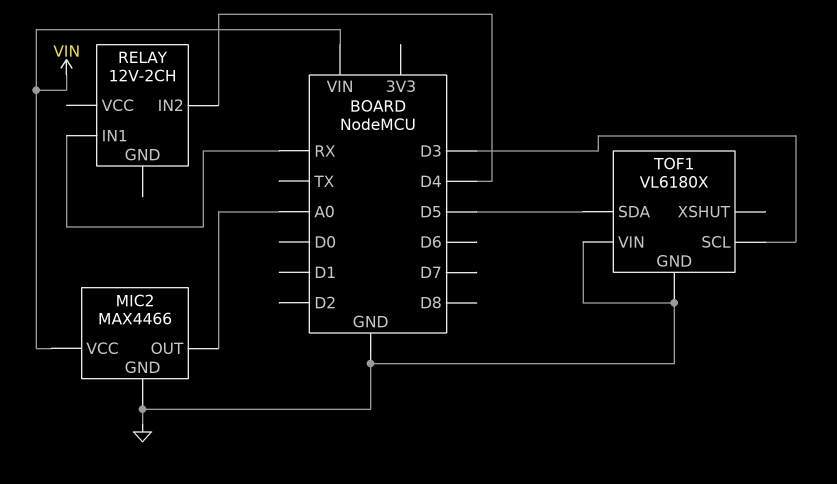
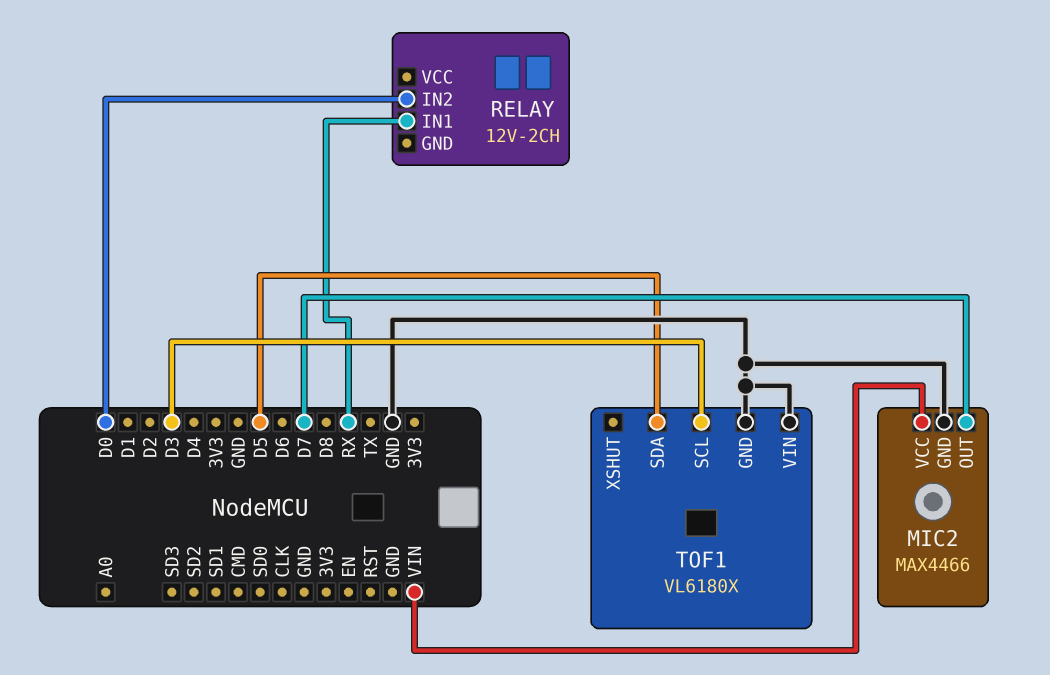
MIC2 pin OUT: A0 -> D7
RELAY pin IN2: D4 -> D0

